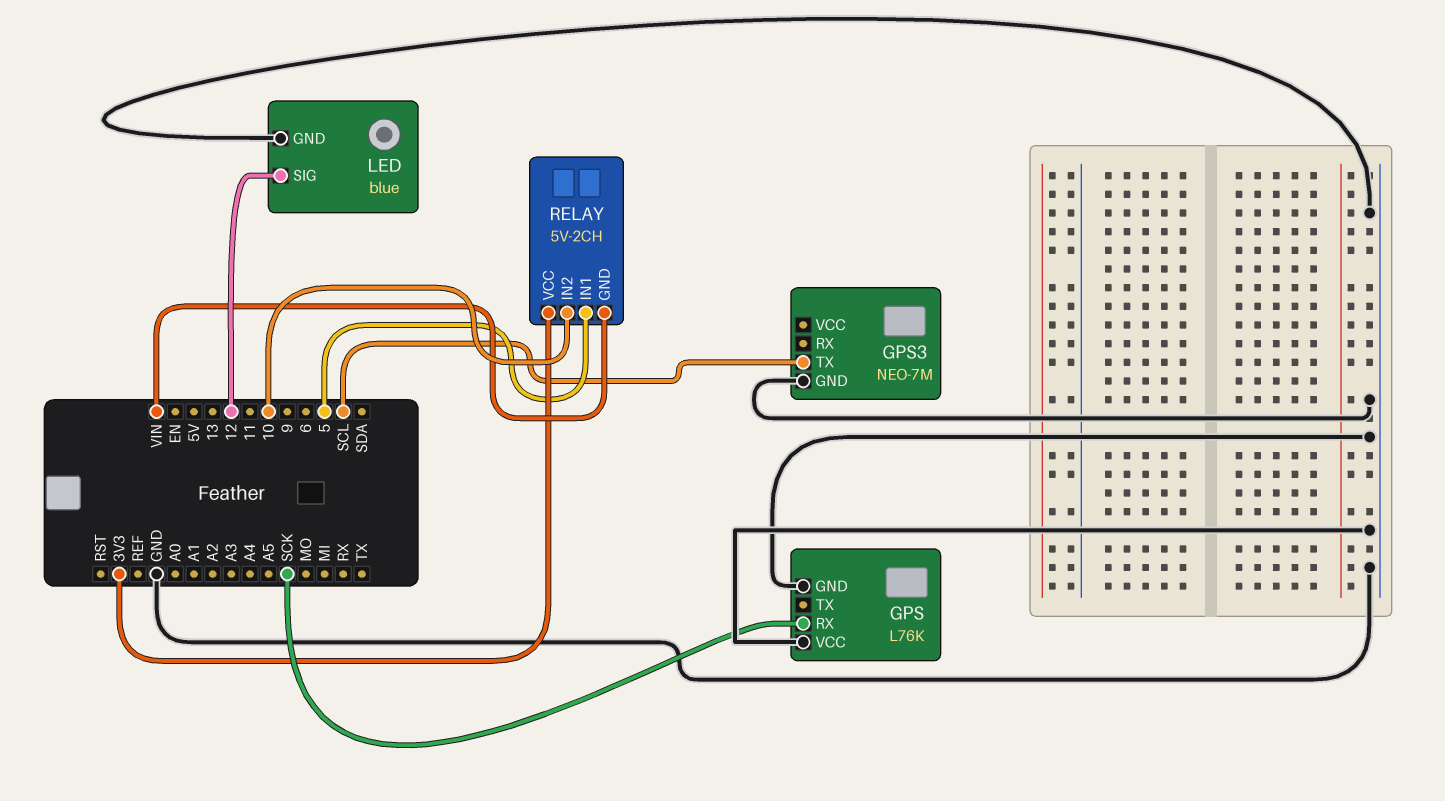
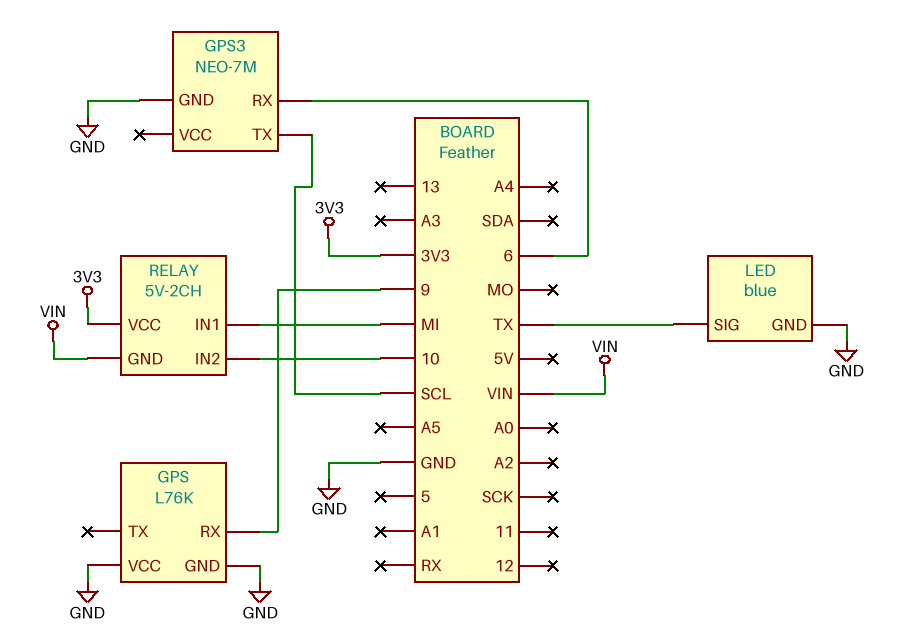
GPS pin RX: SCK -> 9
GPS3 pin RX: none -> 6
LED pin SIG: 12 -> TX
RELAY pin IN1: 5 -> MI

